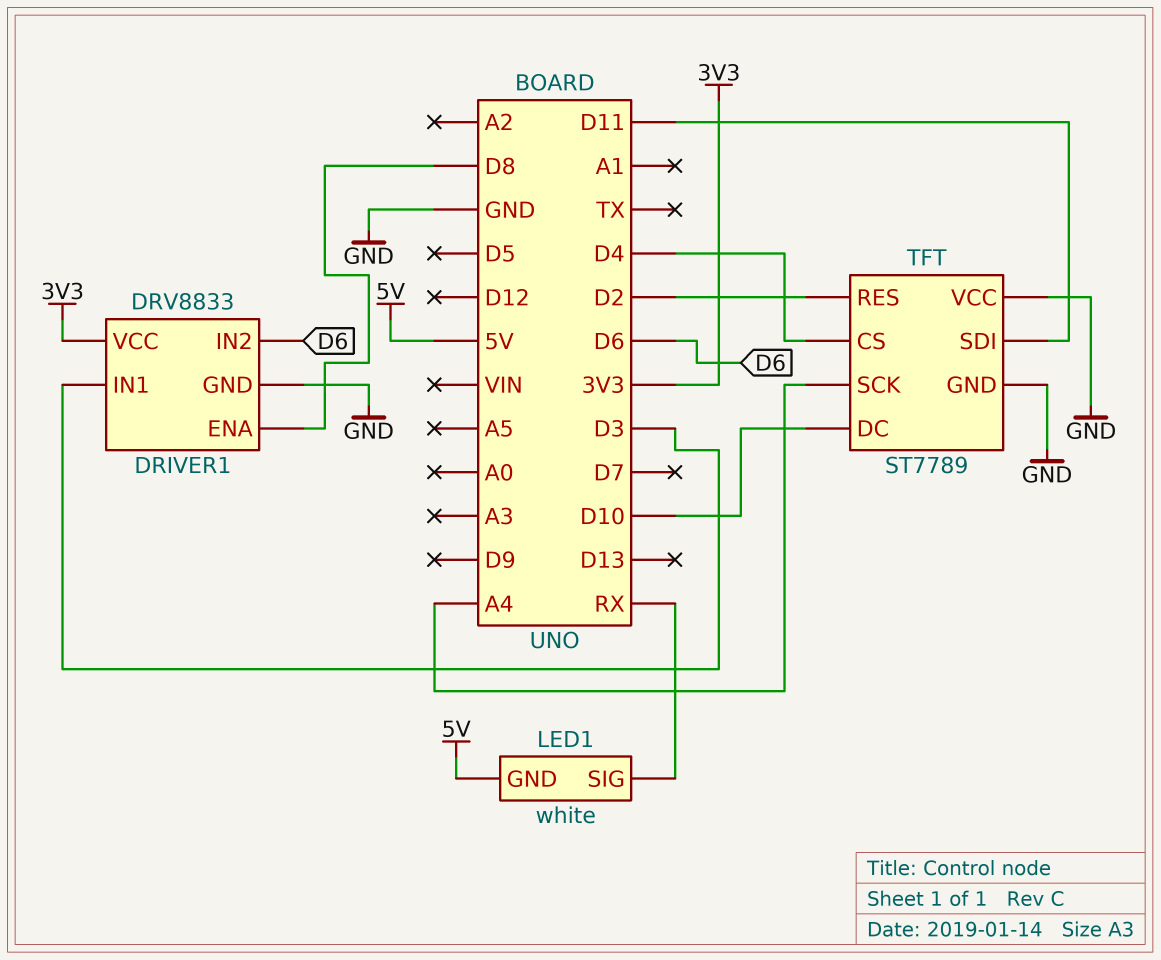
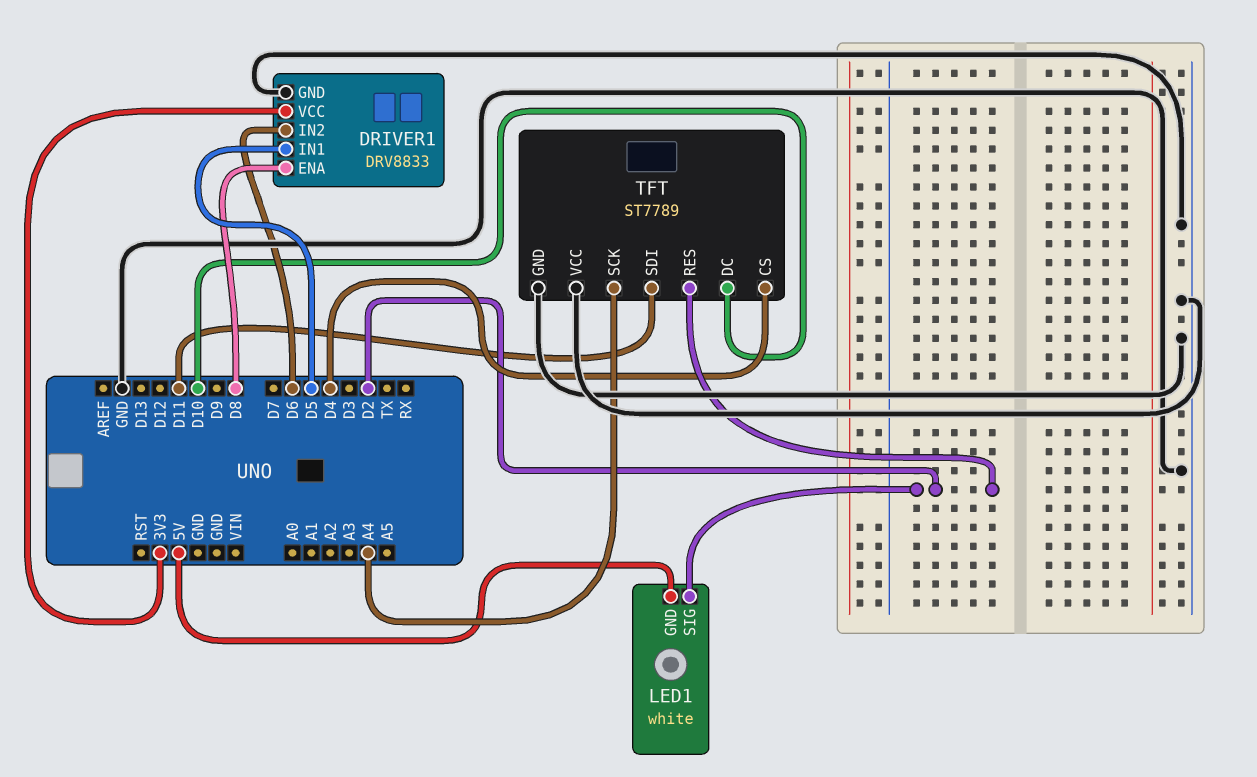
DRIVER1 pin IN1: D3 -> D5
LED1 pin SIG: RX -> D2

